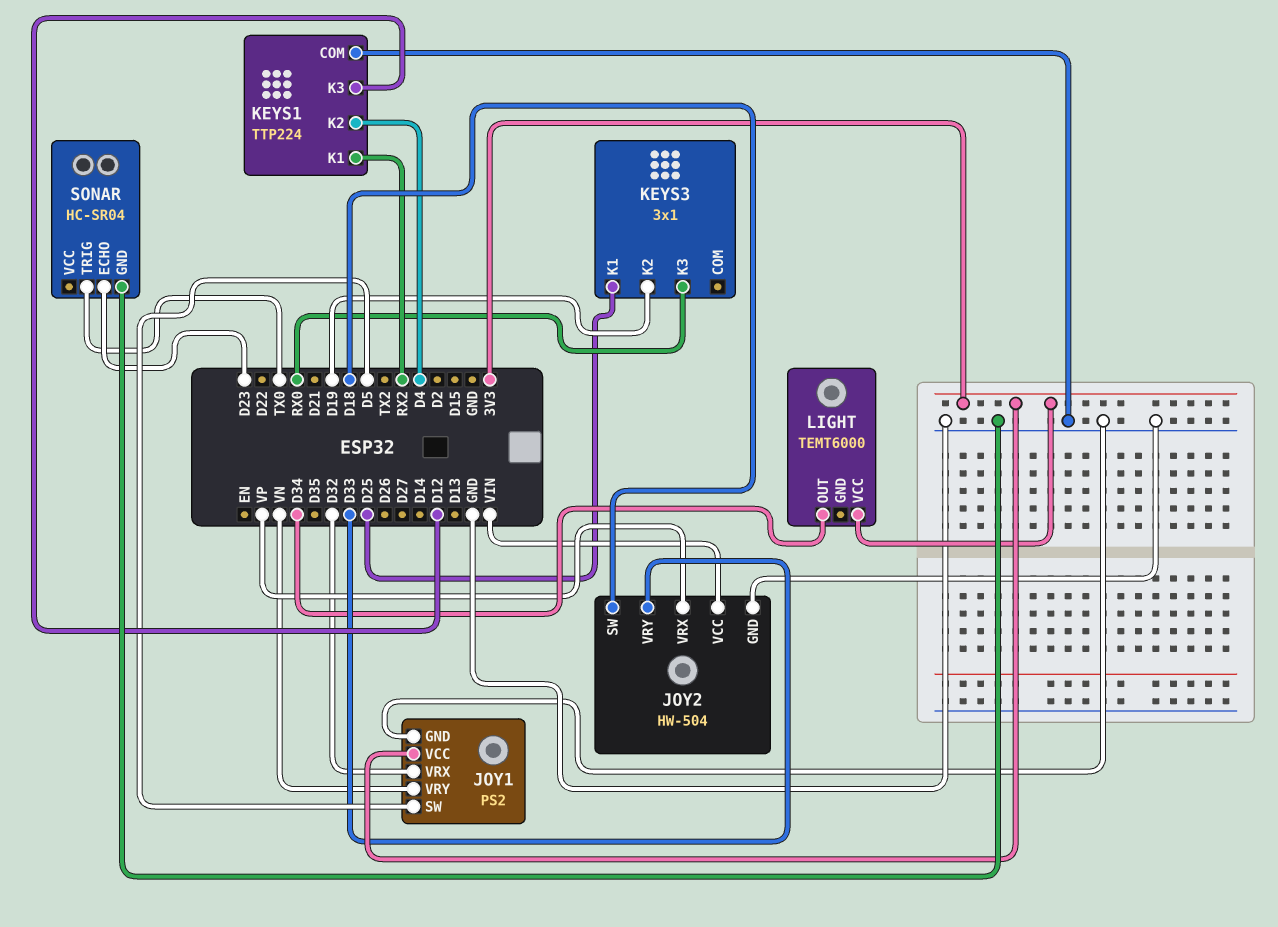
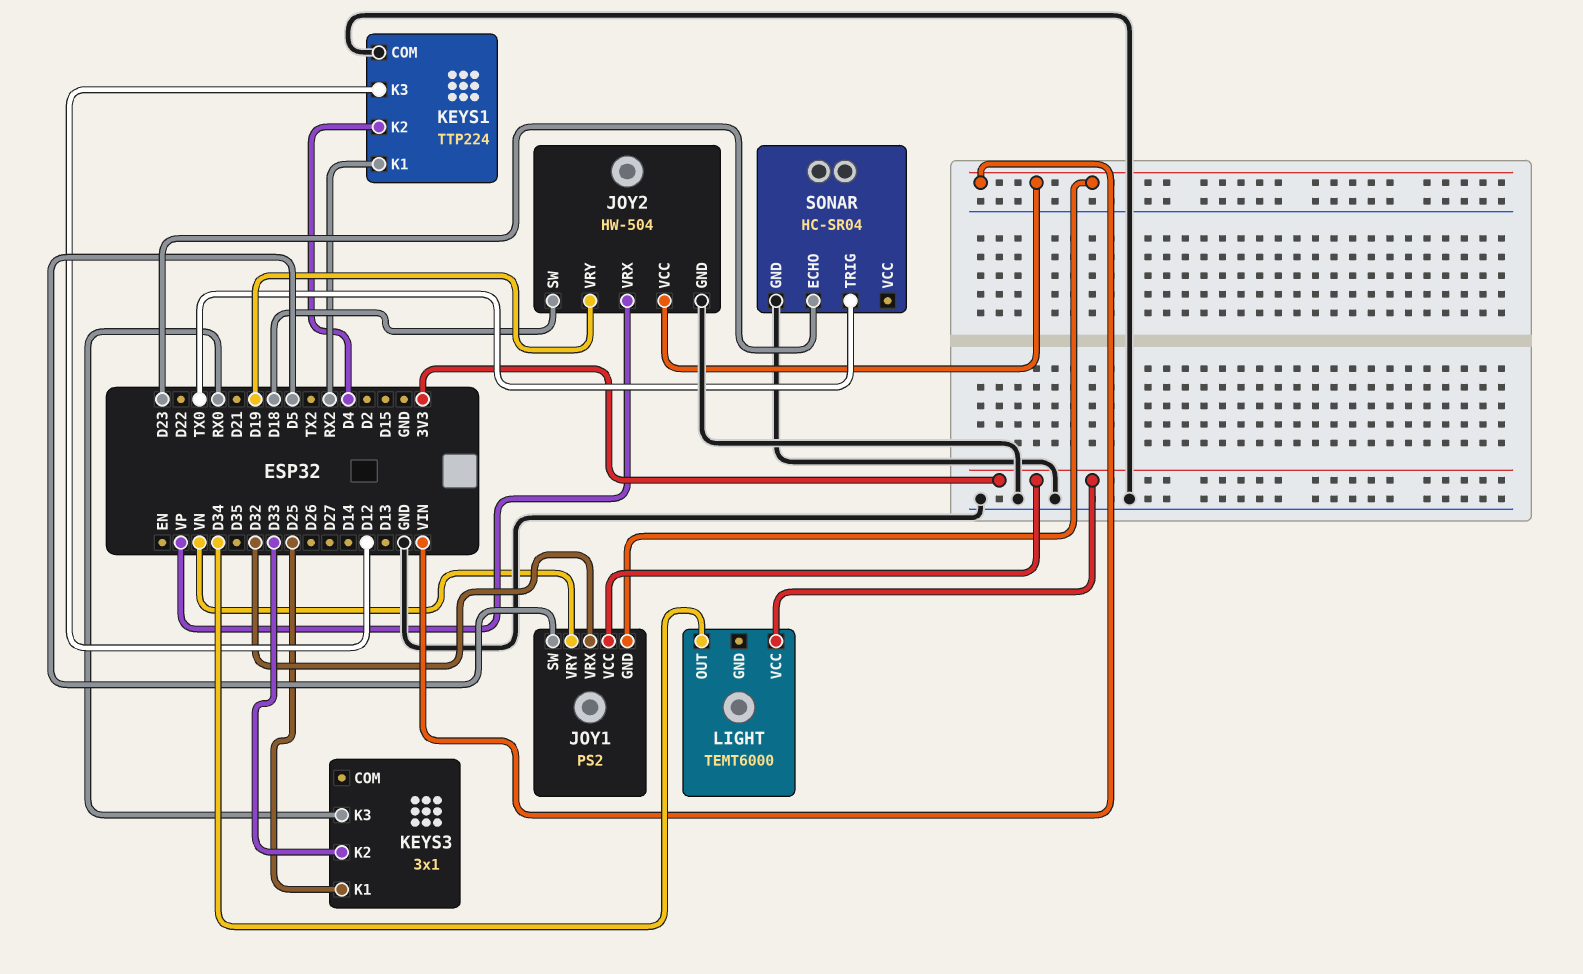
JOY1 pin GND: GND -> VIN
JOY2 pin VRY: D33 -> D19
KEYS3 pin K2: D19 -> D33

